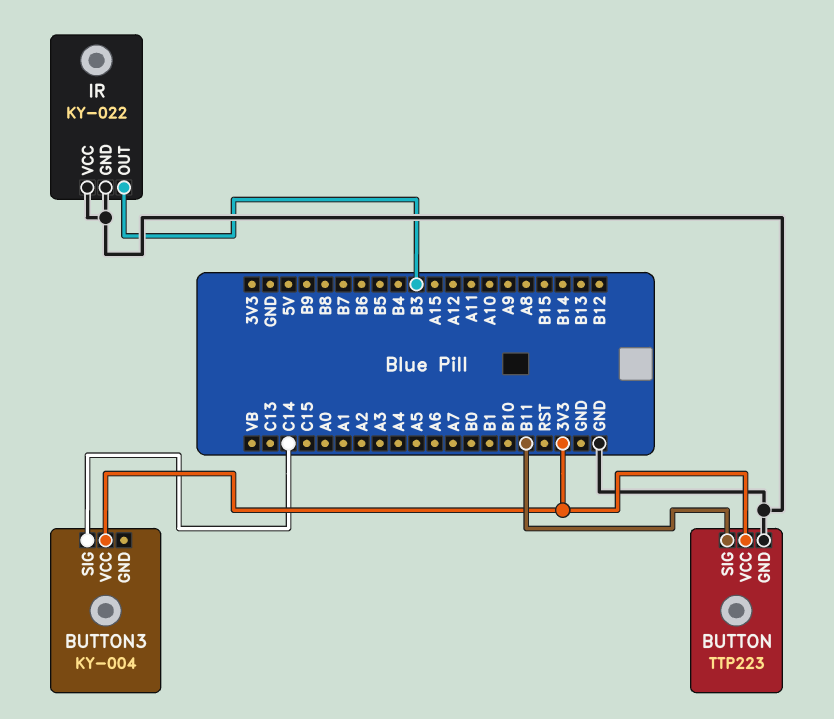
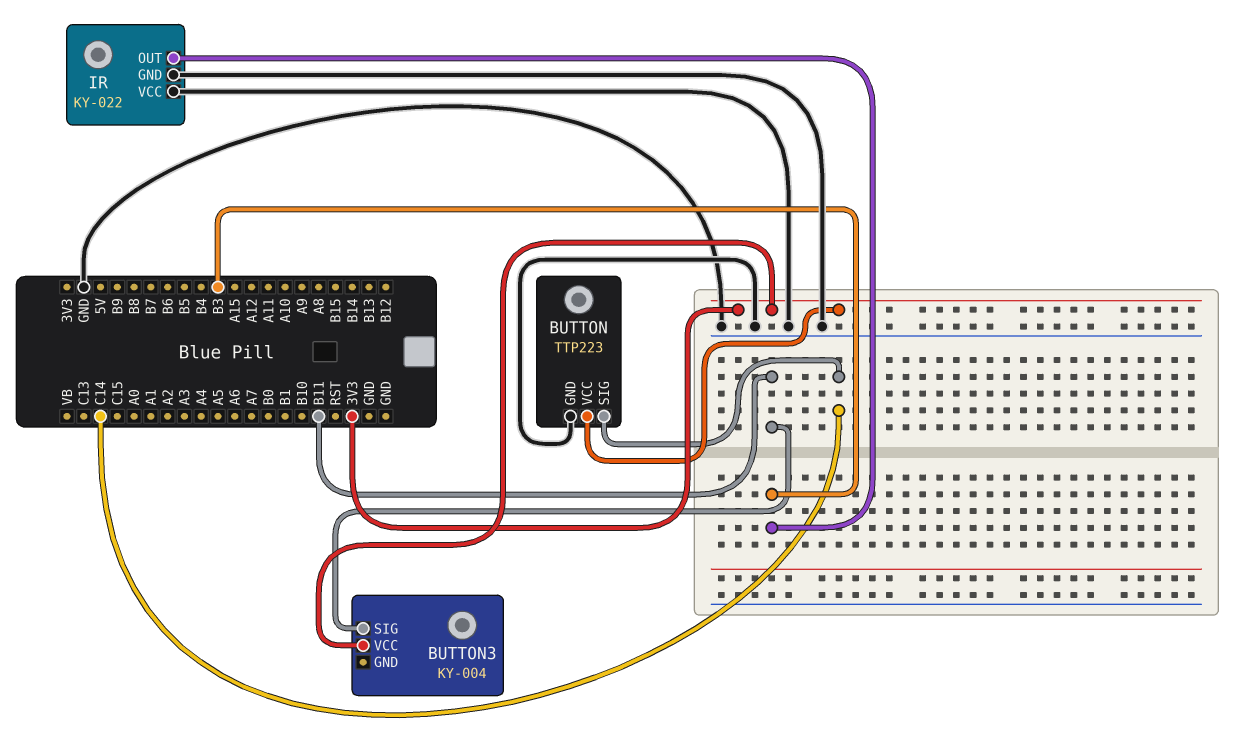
BUTTON pin SIG: B11 -> C14
BUTTON3 pin SIG: C14 -> B11

